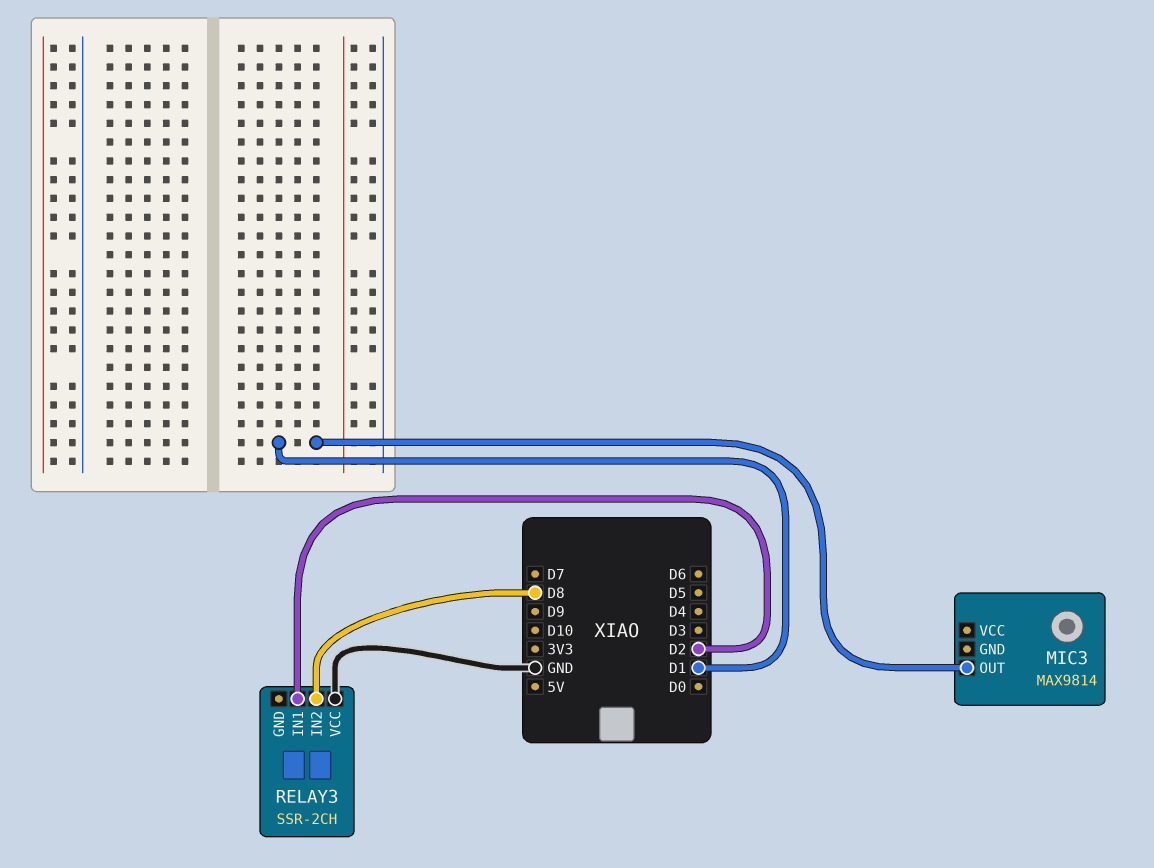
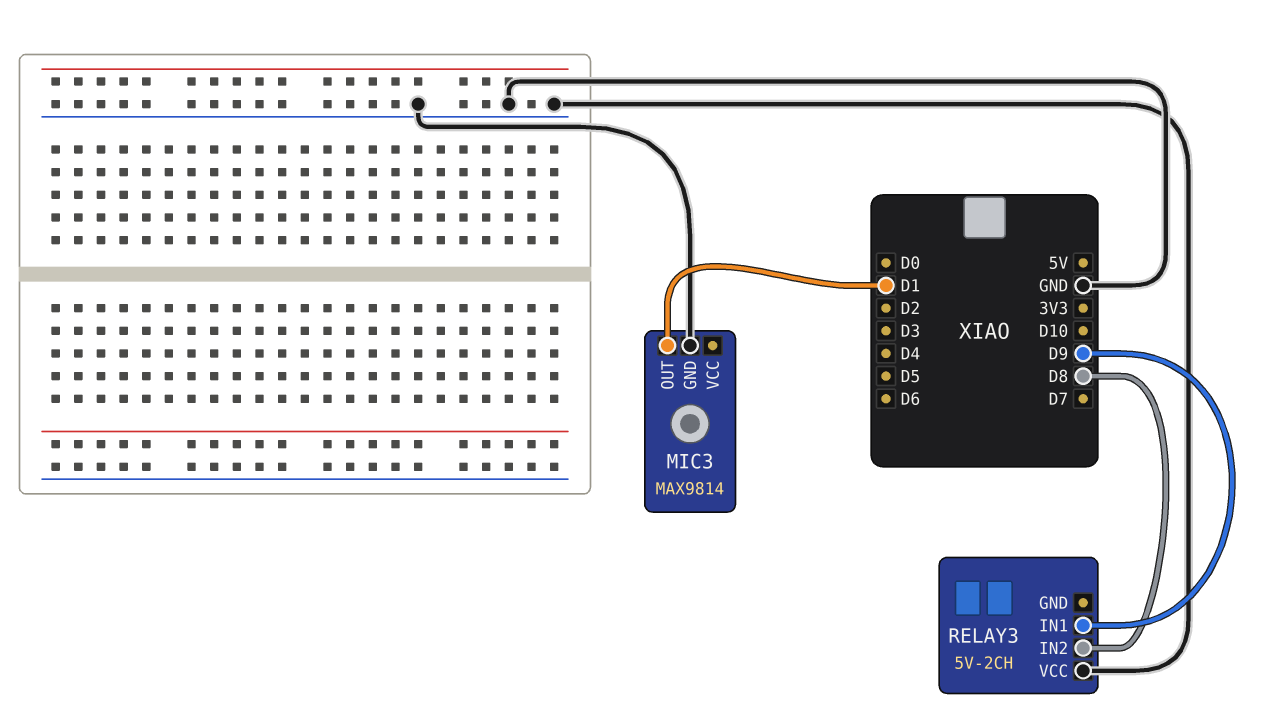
MIC3 pin GND: none -> GND
RELAY3: SSR-2CH -> 5V-2CH
RELAY3 pin IN1: D2 -> D9

